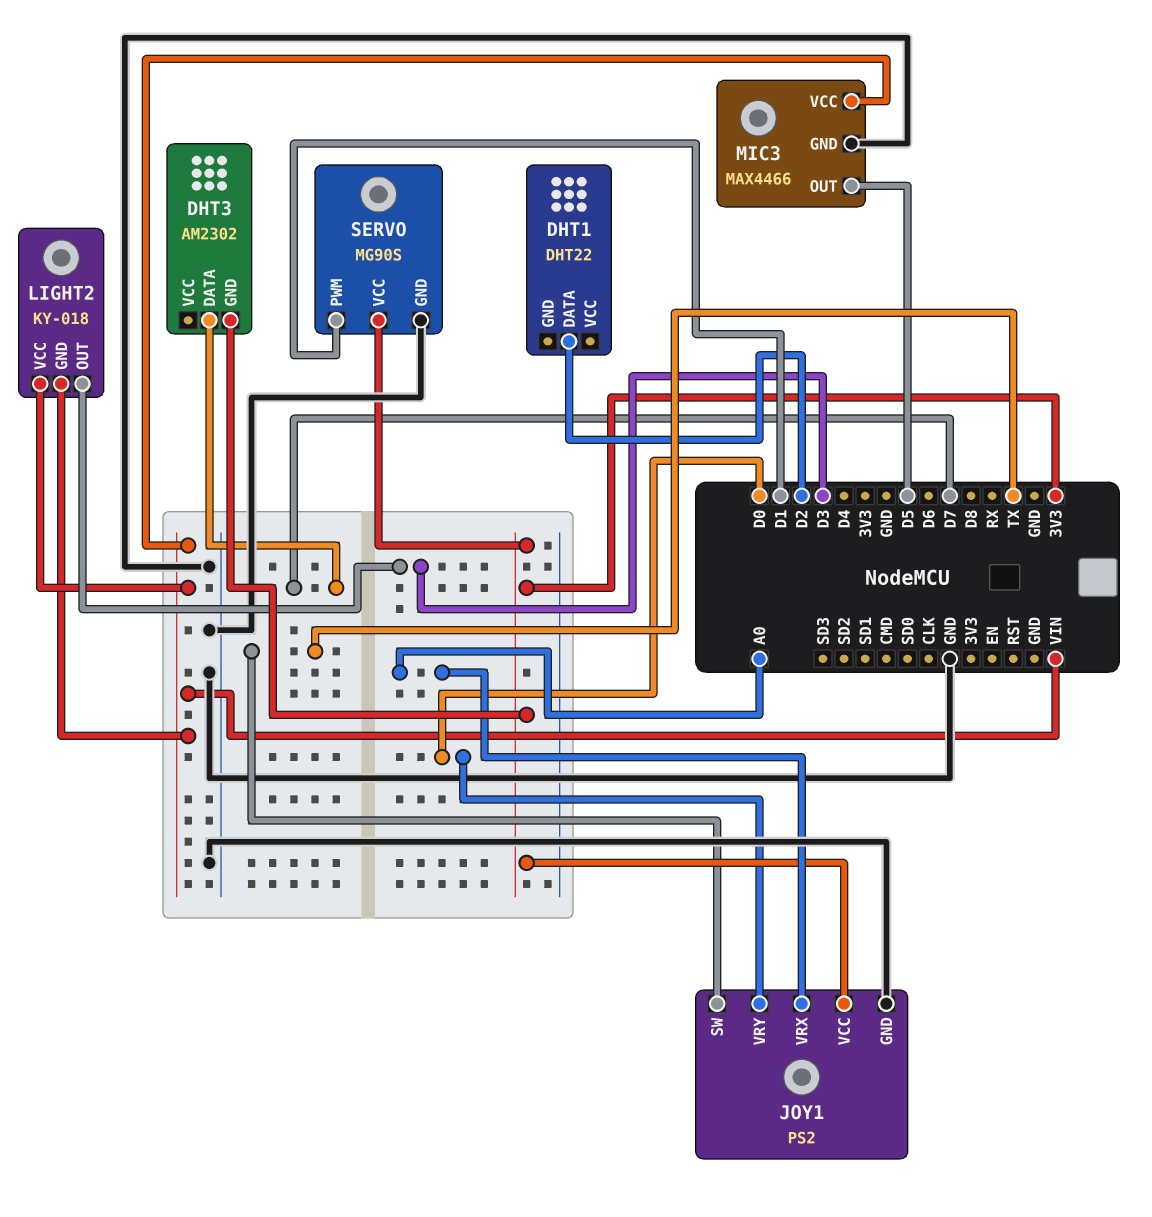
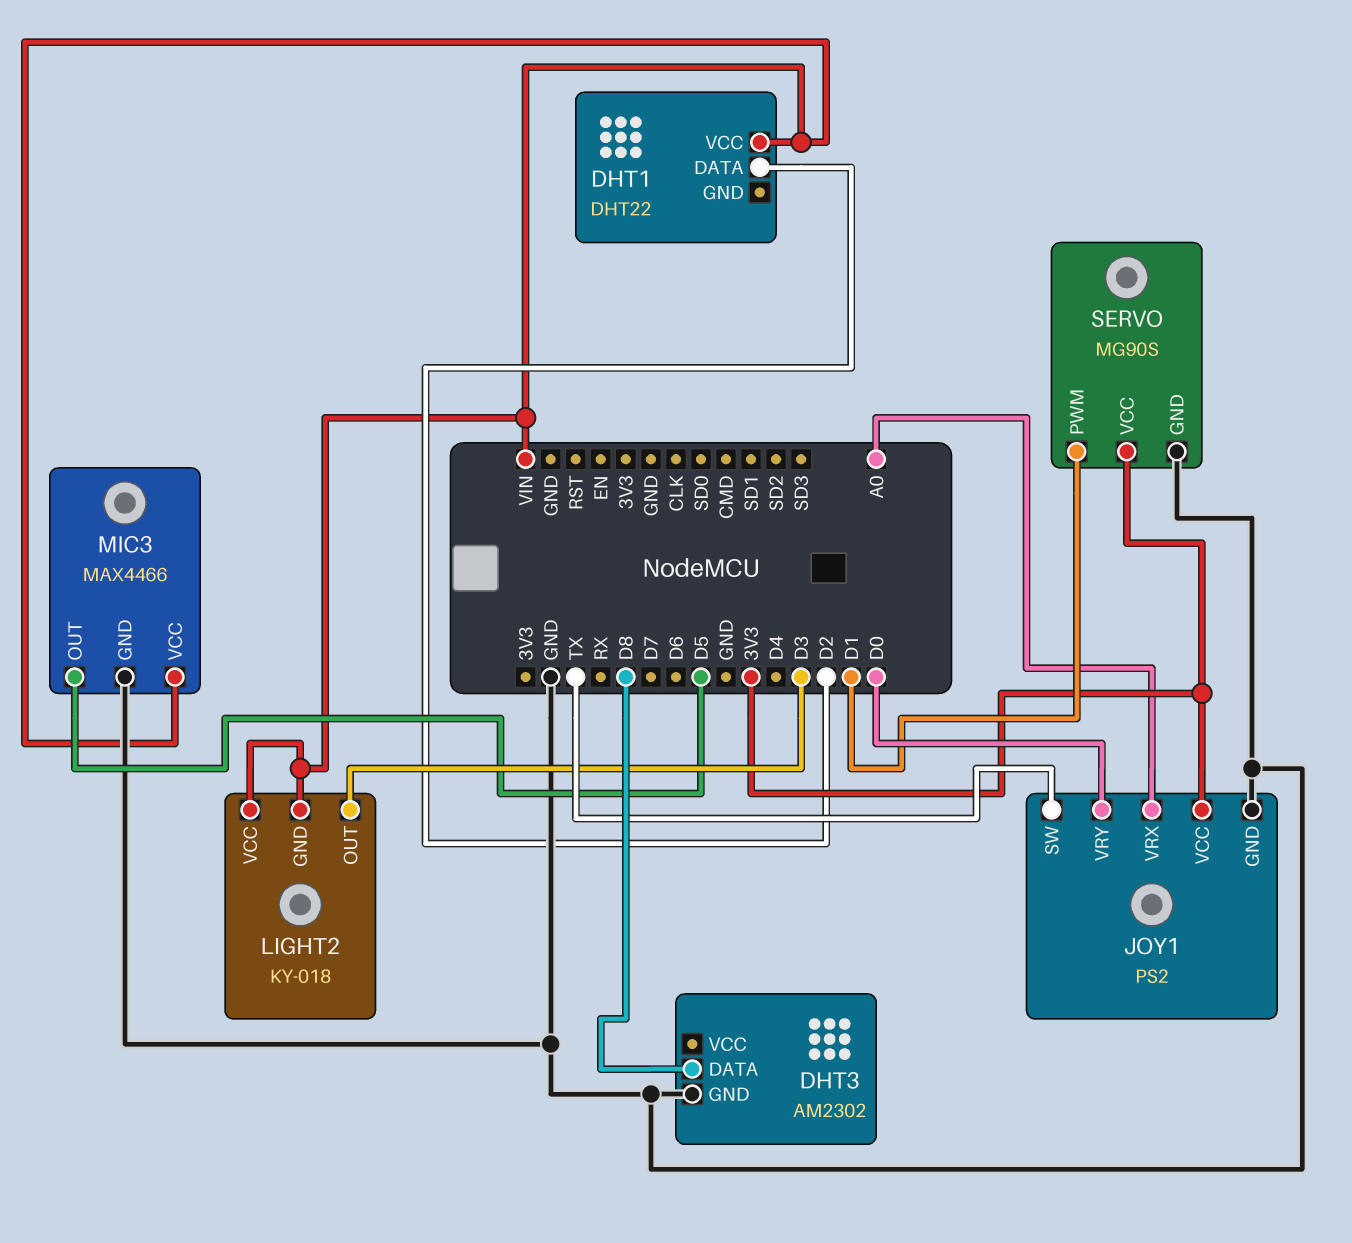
DHT1 pin VCC: none -> VIN
DHT3 pin DATA: D7 -> D8
DHT3 pin GND: 3V3 -> GND

